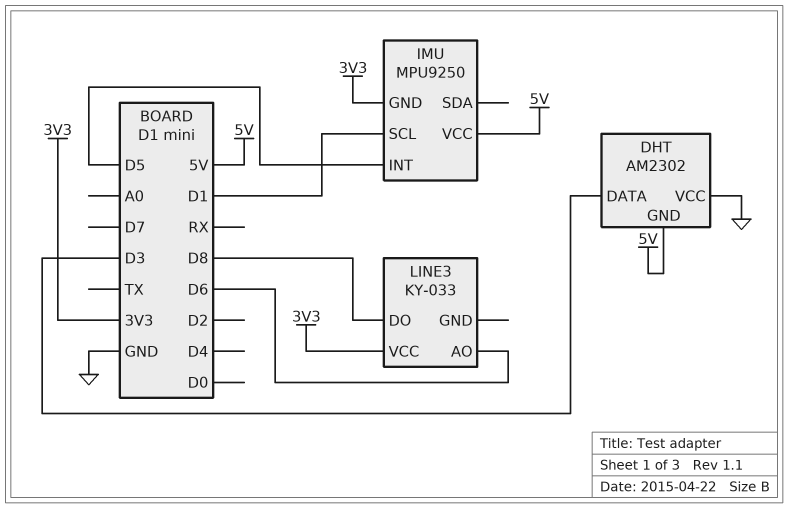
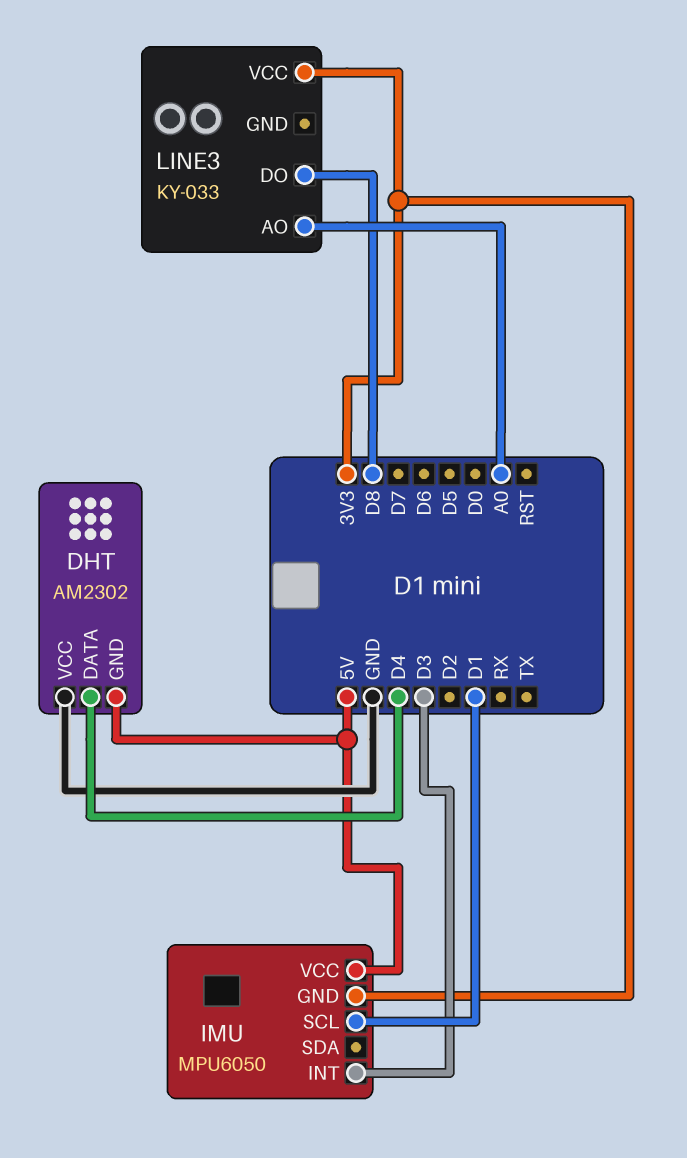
DHT pin DATA: D3 -> D4
IMU: MPU9250 -> MPU6050
IMU pin INT: D5 -> D3
LINE3 pin AO: D6 -> A0

